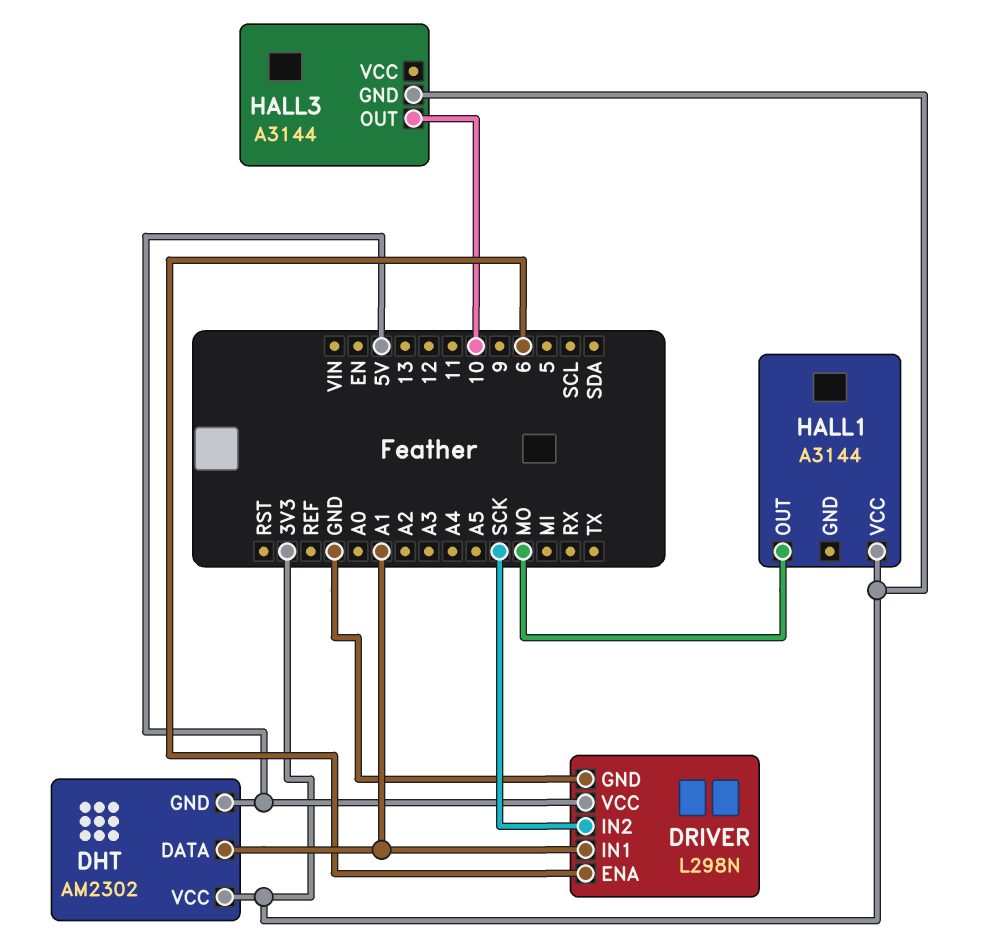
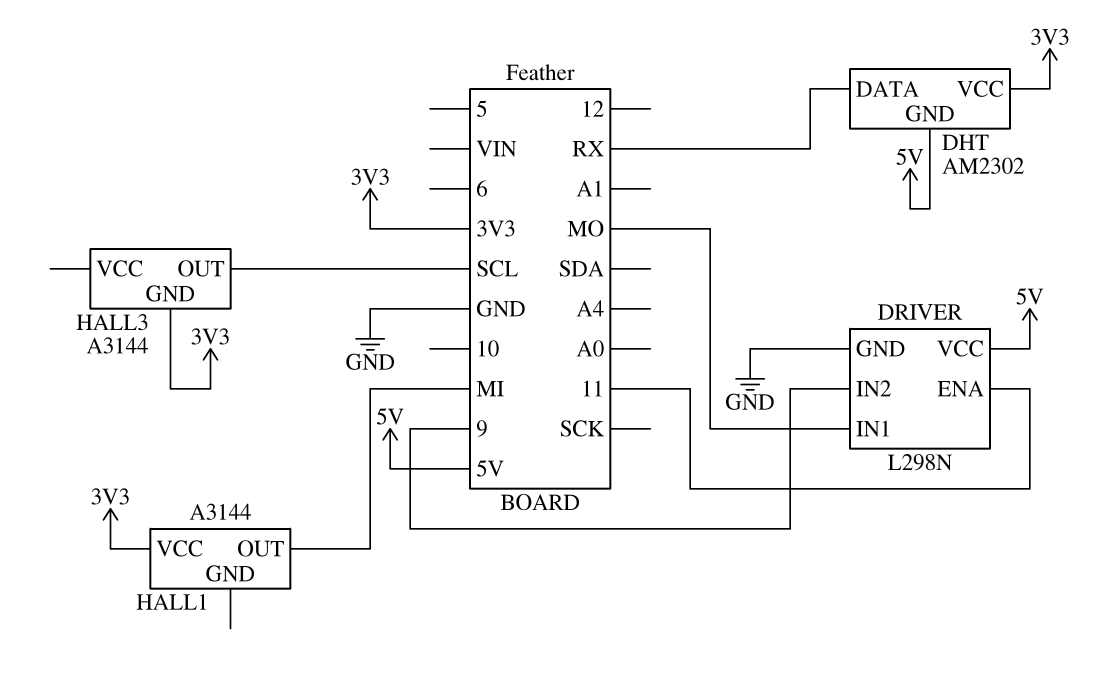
DHT pin DATA: A1 -> RX
DRIVER pin ENA: 6 -> 11
DRIVER pin IN1: A1 -> MO
DRIVER pin IN2: SCK -> 9
HALL1 pin OUT: MO -> MI
HALL3 pin OUT: 10 -> SCL

